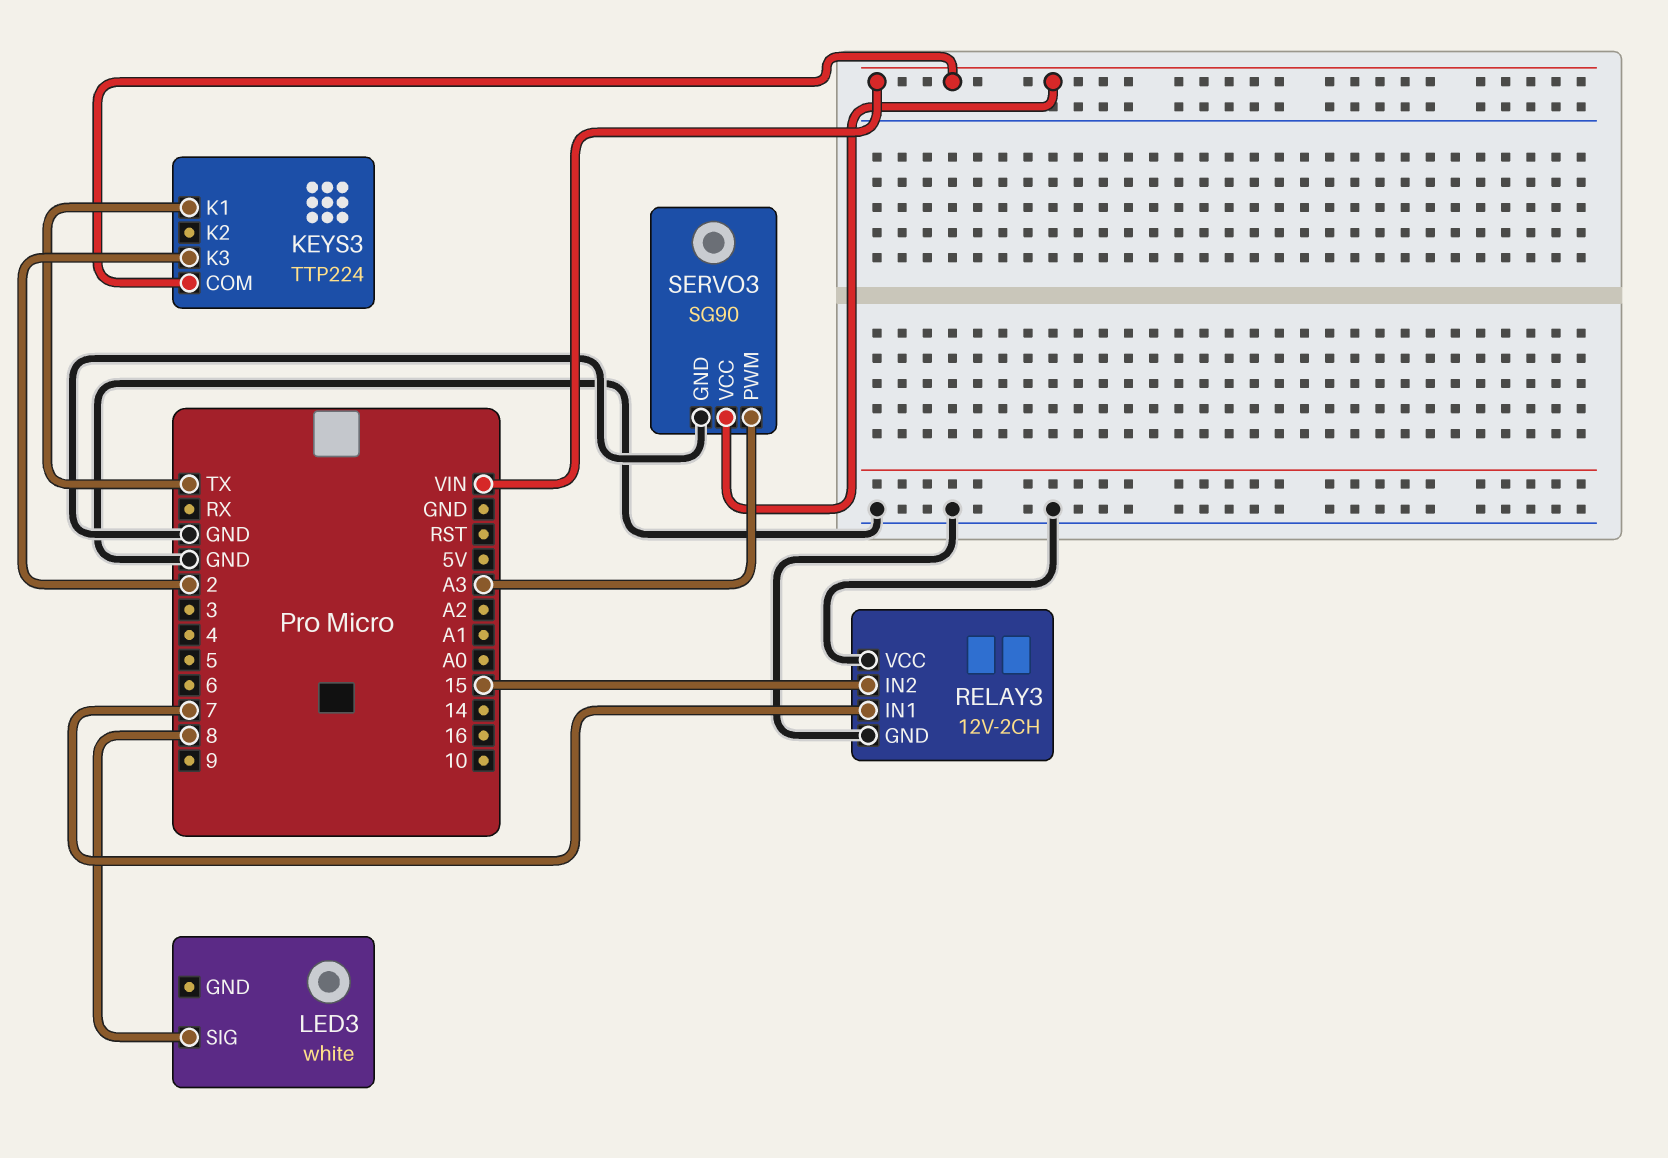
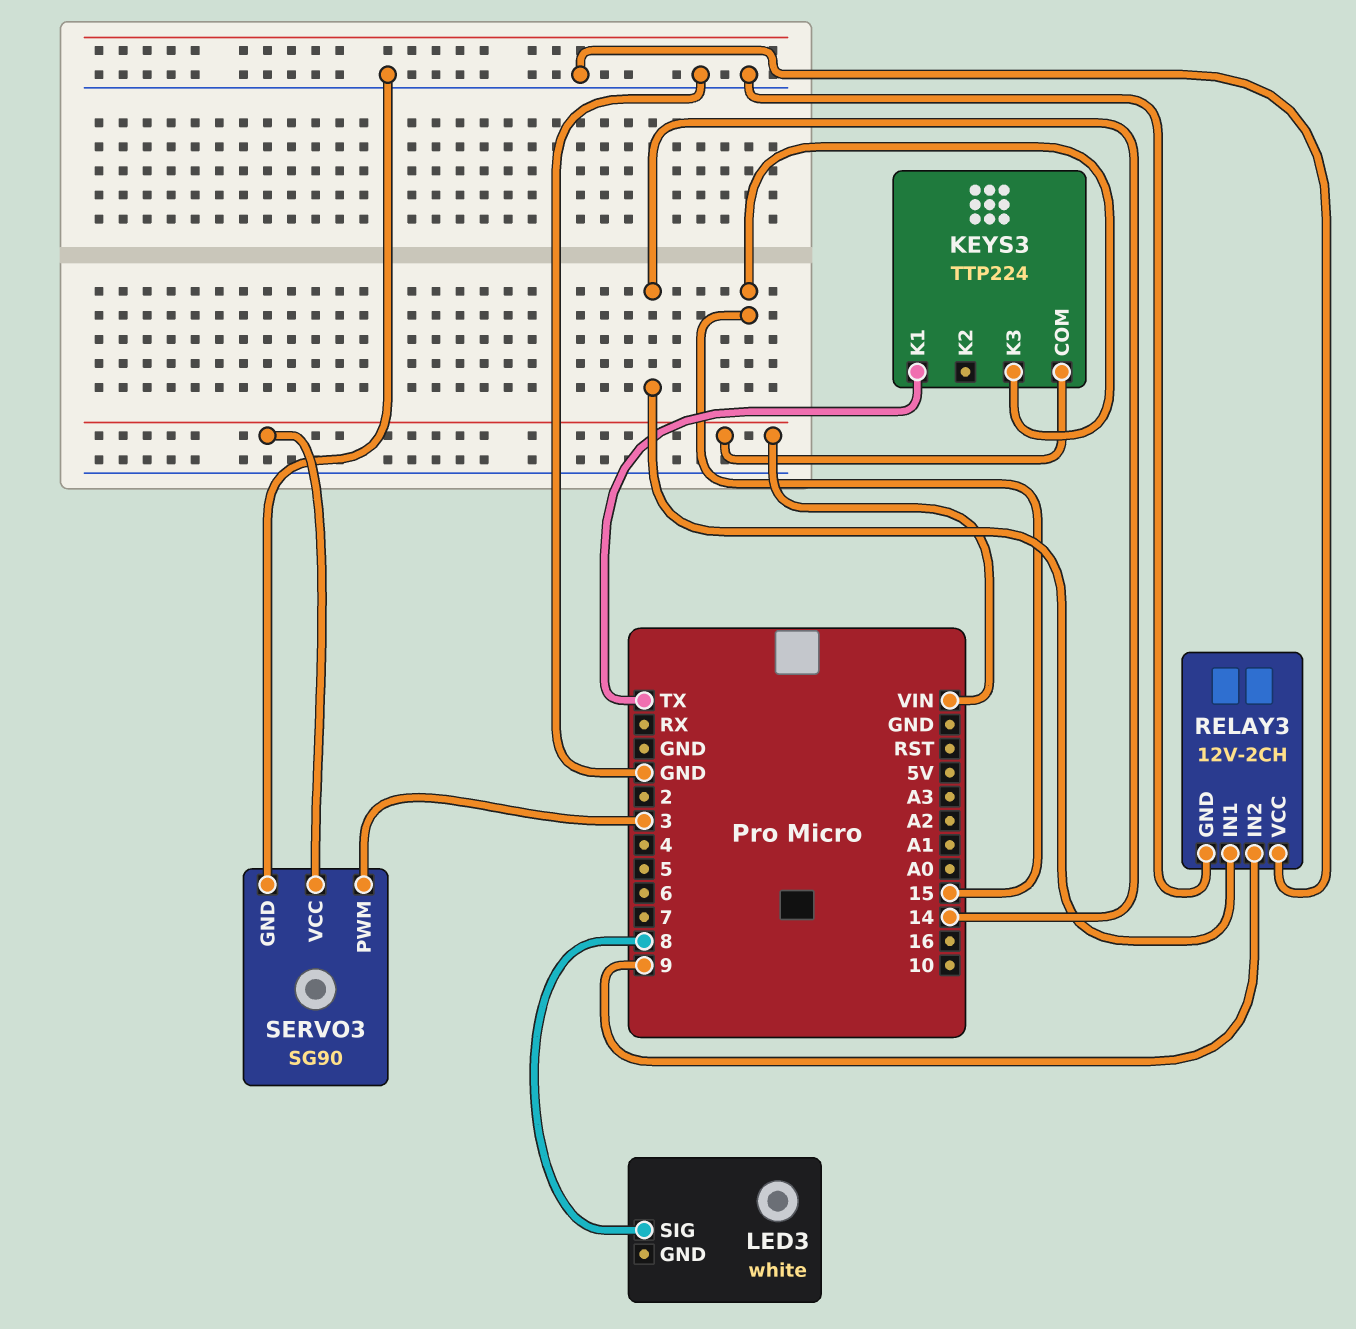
KEYS3 pin K3: 2 -> 15
RELAY3 pin IN1: 7 -> 14
RELAY3 pin IN2: 15 -> 9
SERVO3 pin PWM: A3 -> 3

